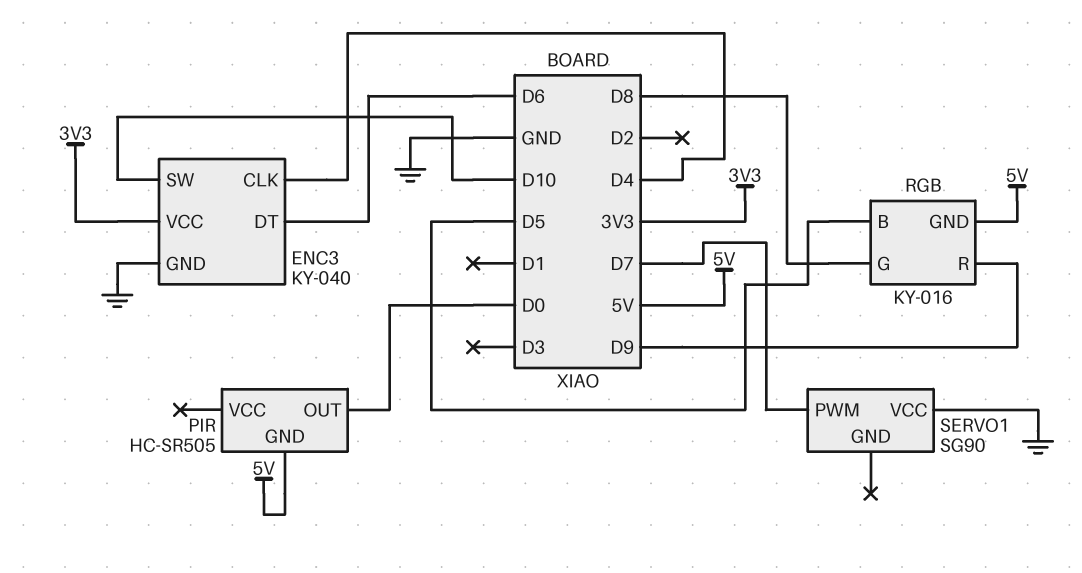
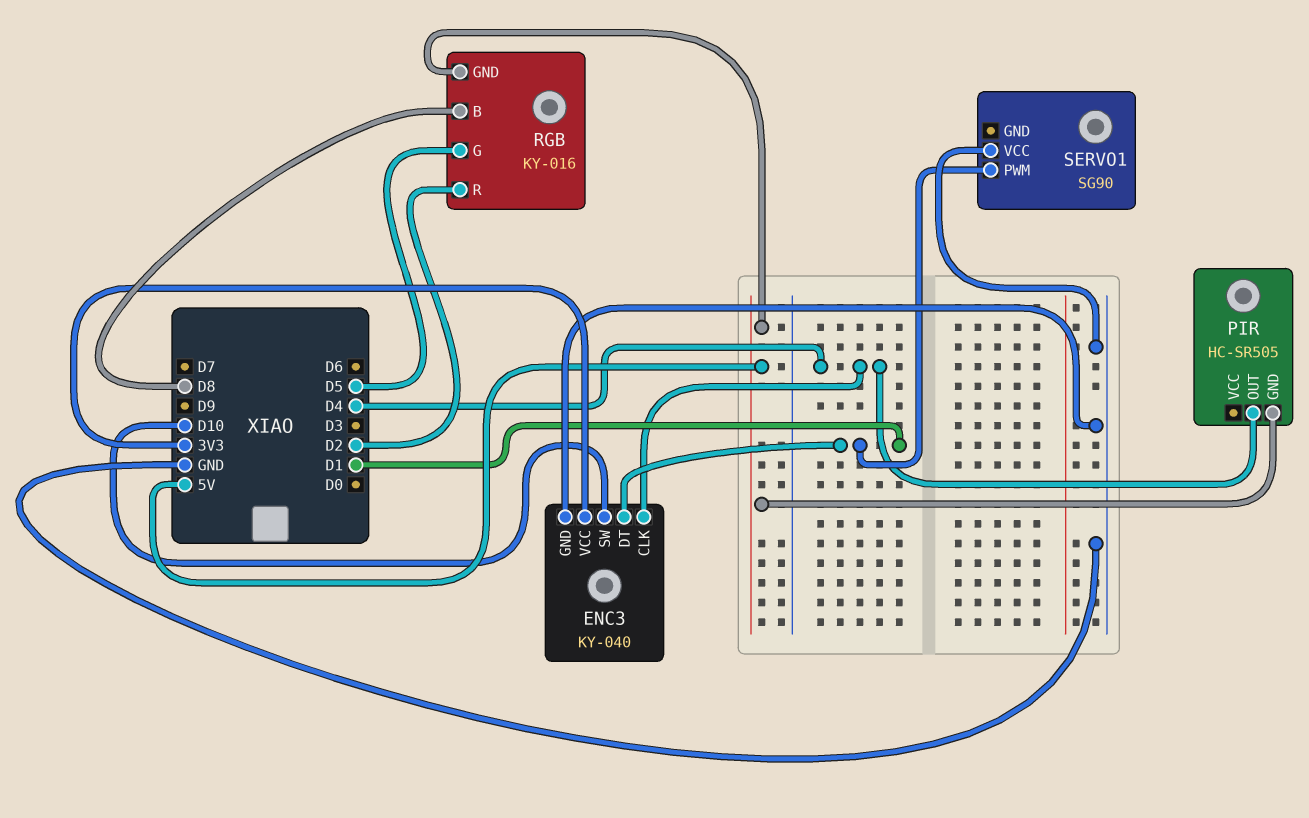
ENC3 pin DT: D6 -> D1
PIR pin OUT: D0 -> D4
RGB pin B: D5 -> D8
RGB pin G: D8 -> D5
RGB pin R: D9 -> D2
SERVO1 pin PWM: D7 -> D1

